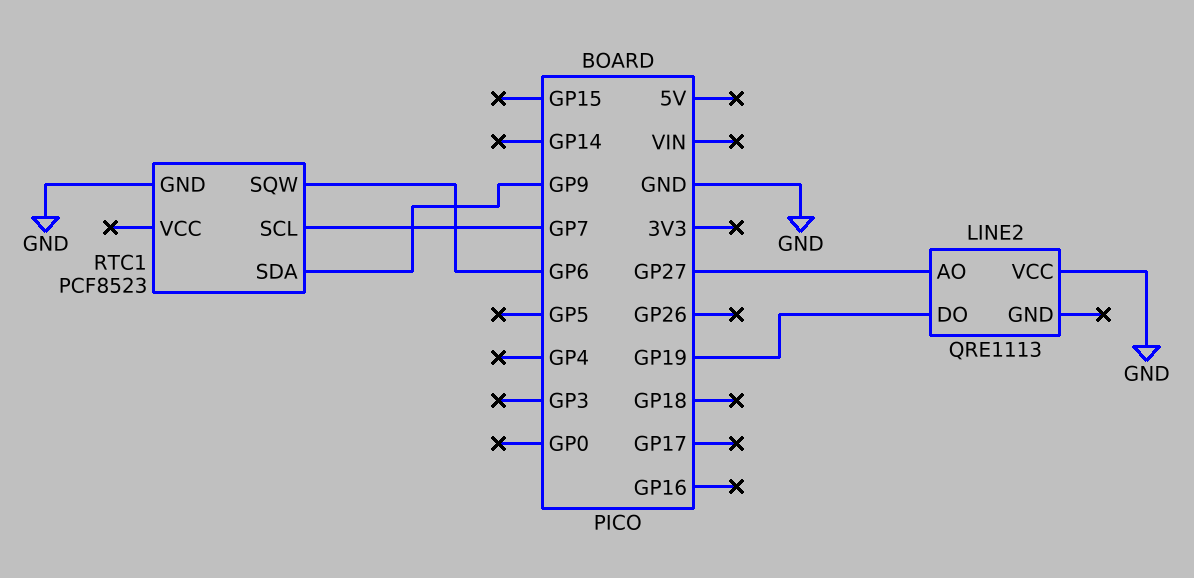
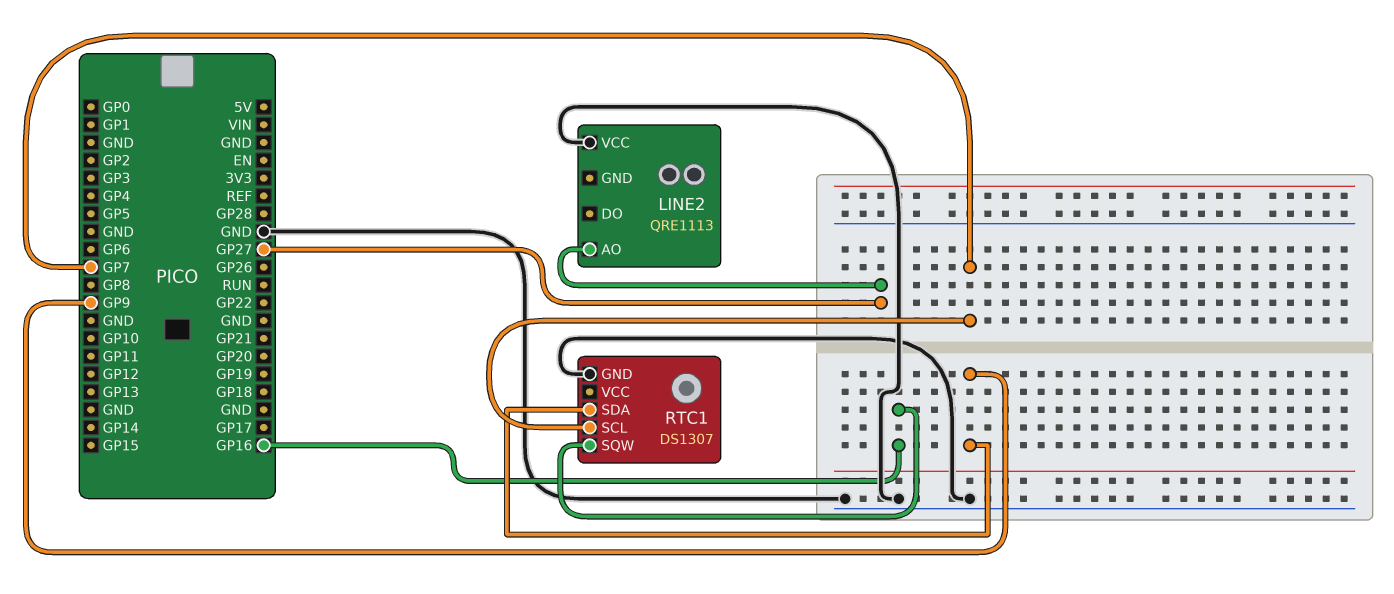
LINE2 pin DO: GP19 -> none
RTC1: PCF8523 -> DS1307
RTC1 pin SQW: GP6 -> GP16

